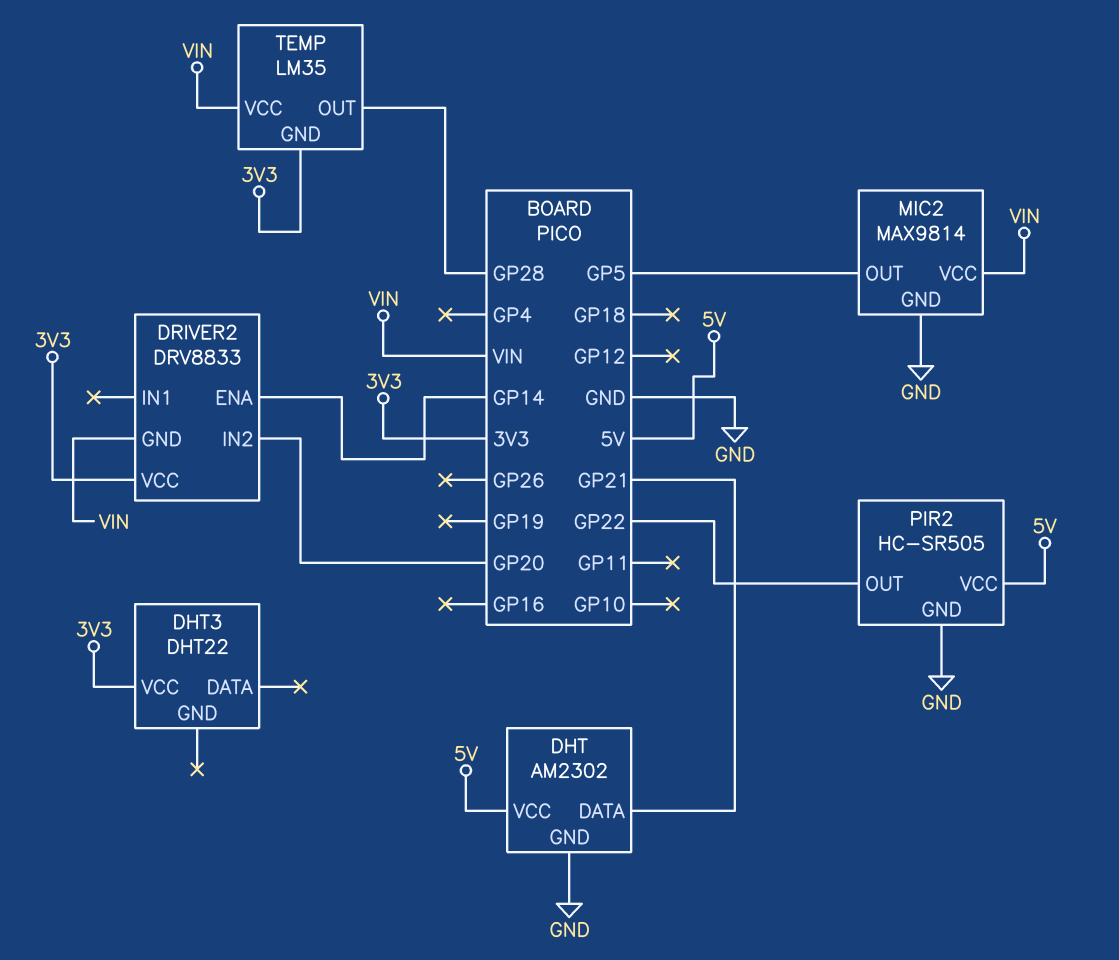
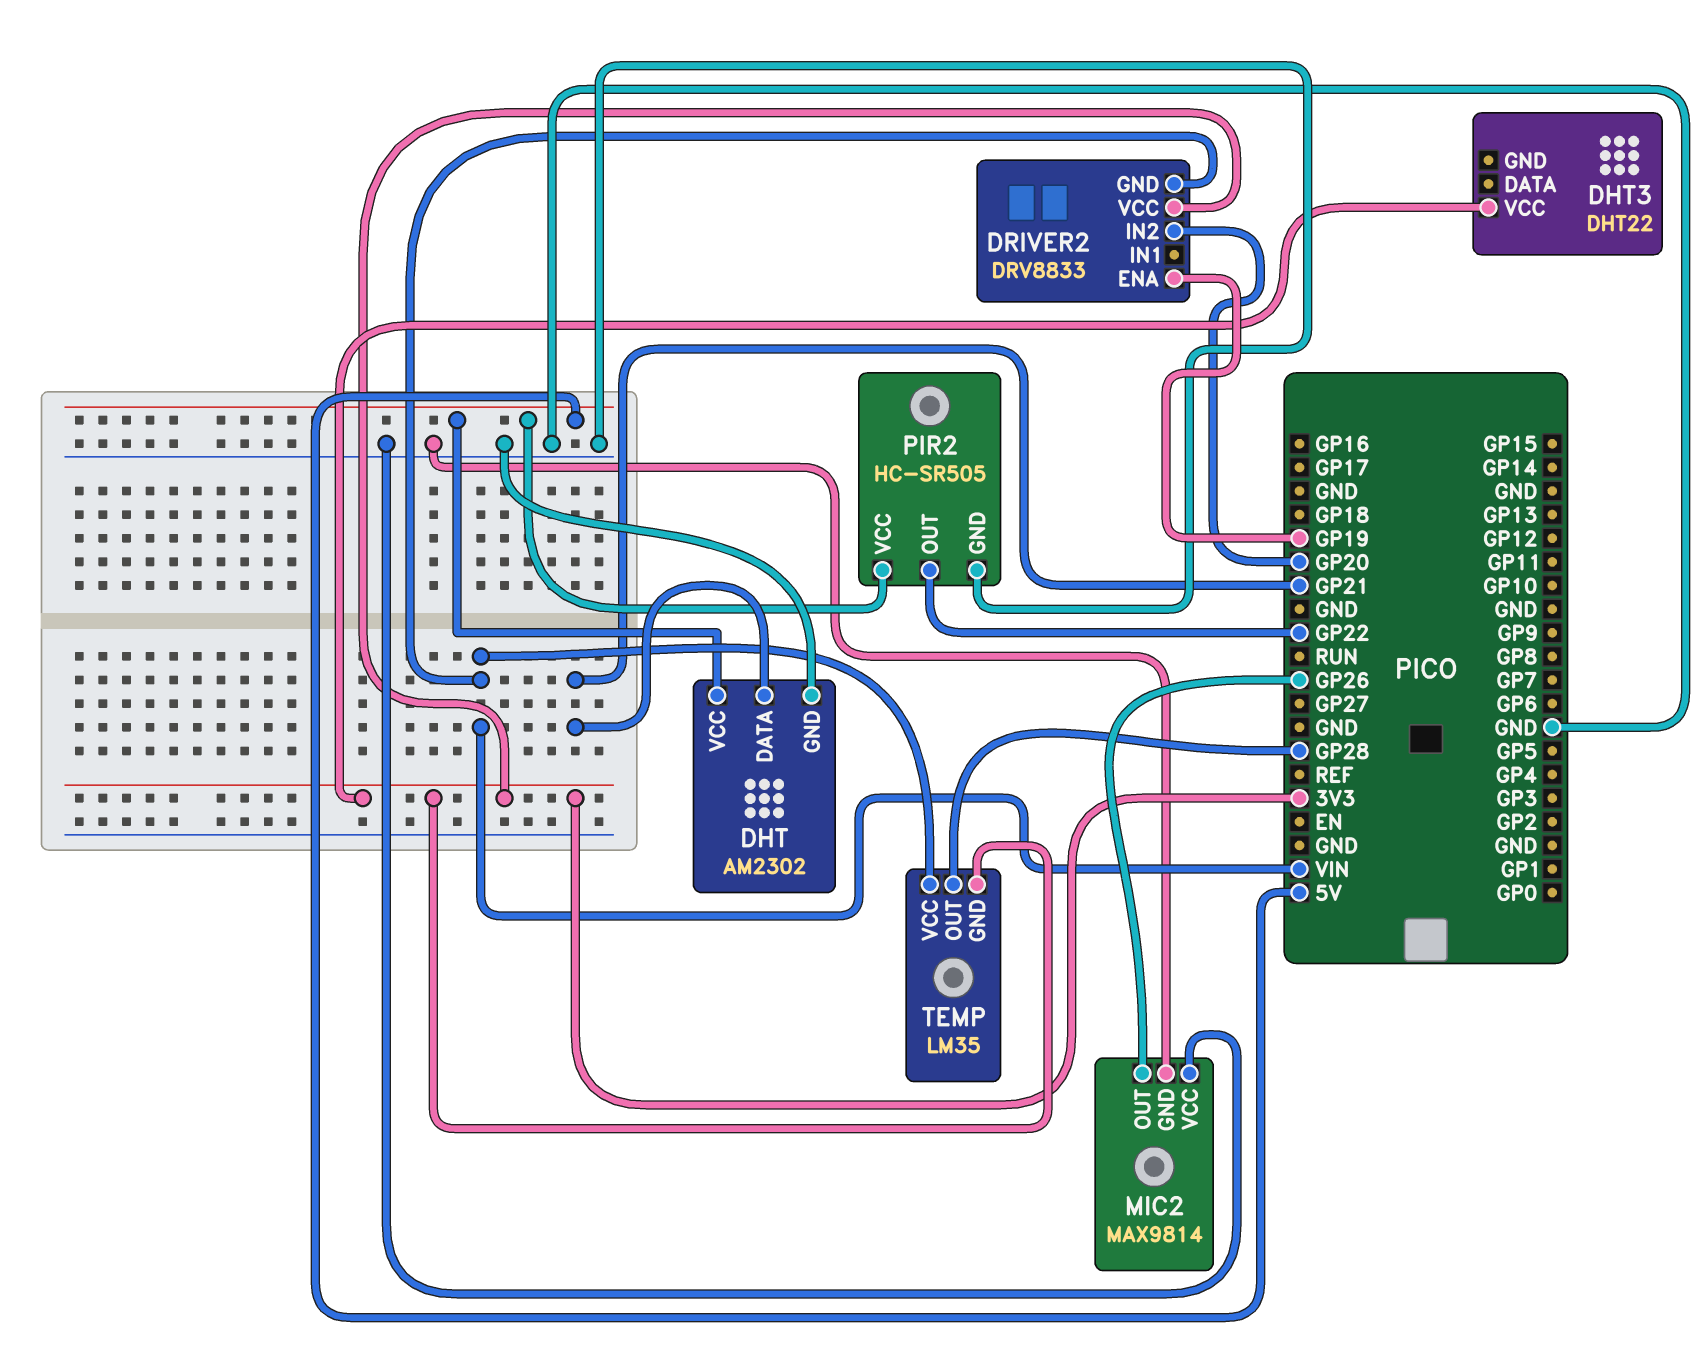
DRIVER2 pin ENA: GP14 -> GP19
MIC2 pin OUT: GP5 -> GP26
MIC2 pin VCC: VIN -> GND

